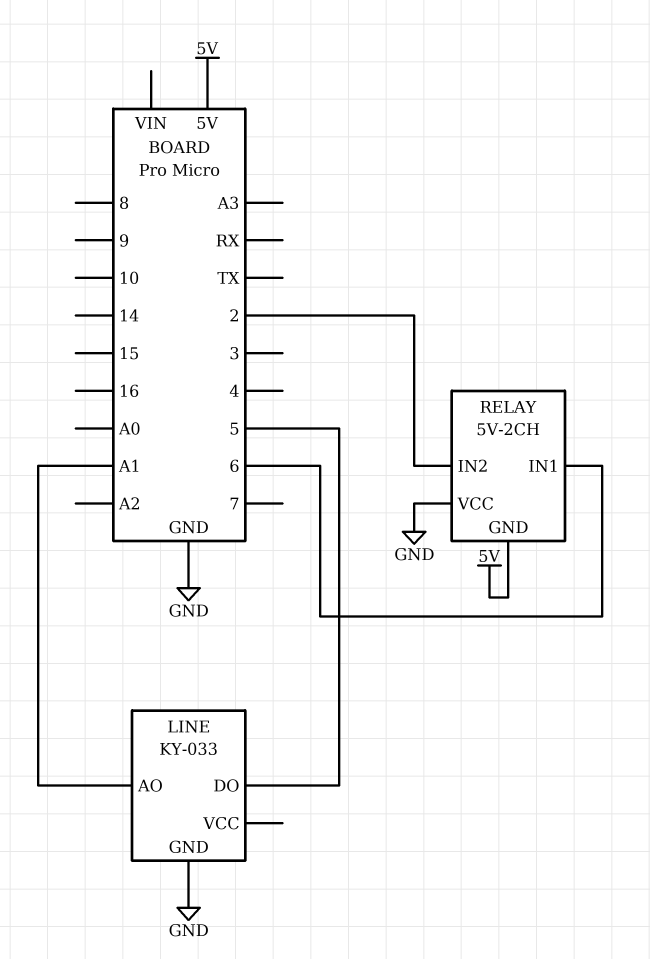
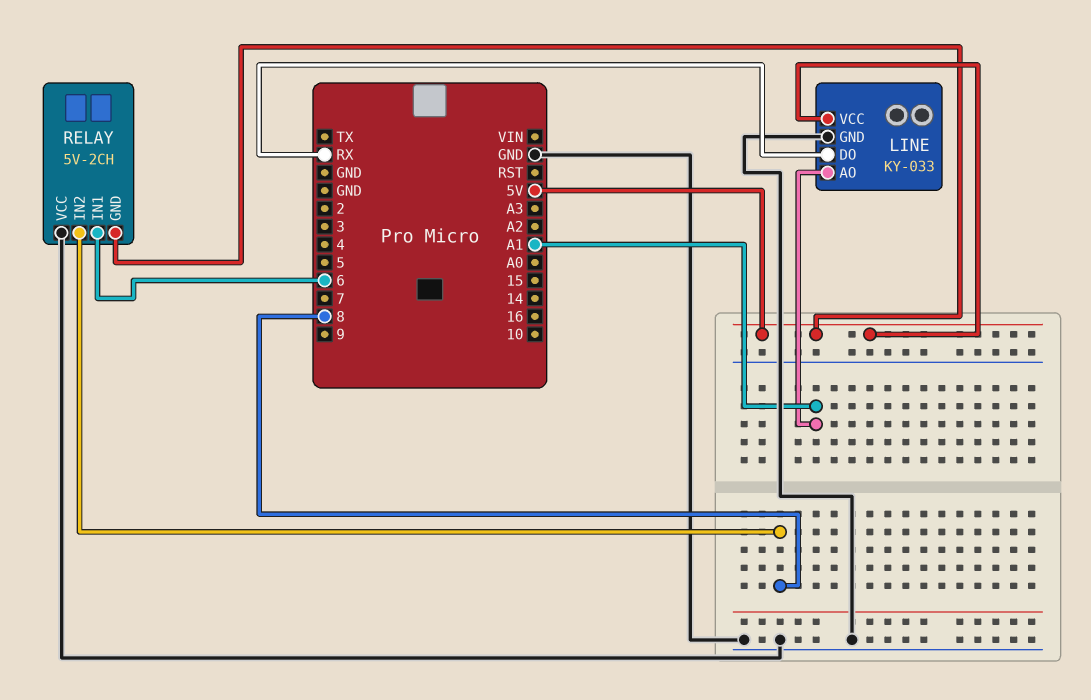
LINE pin DO: 5 -> RX
LINE pin VCC: none -> 5V
RELAY pin IN2: 2 -> 8

